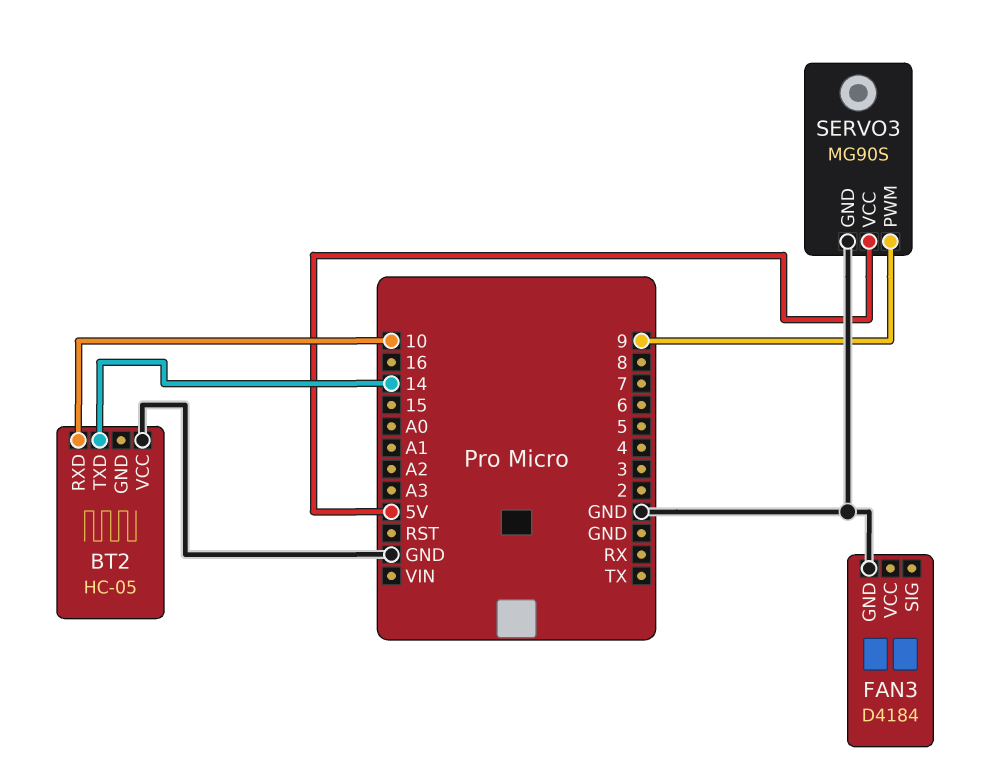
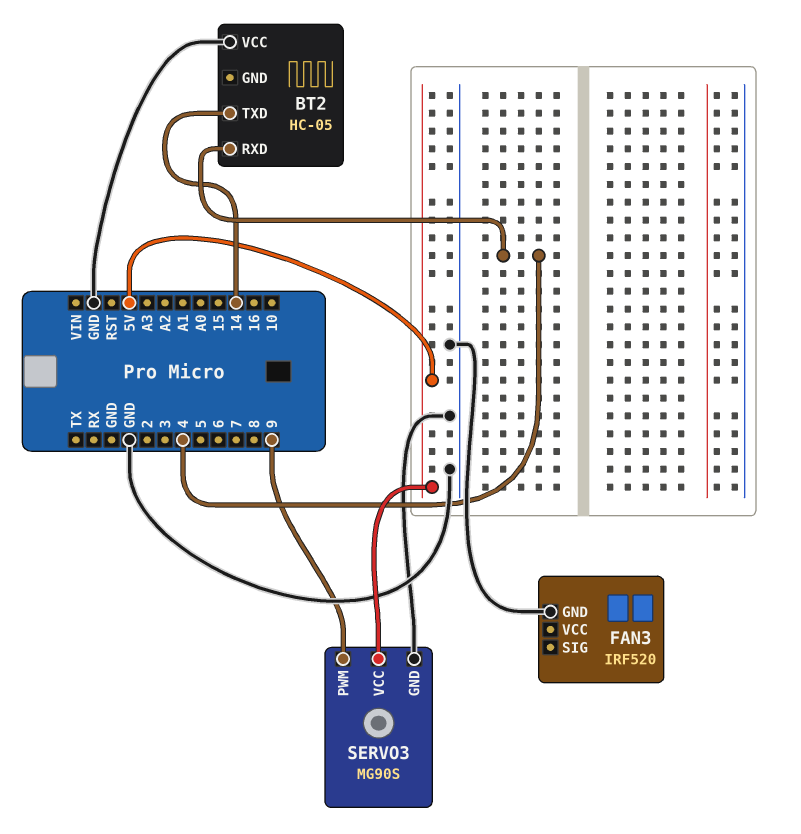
BT2 pin RXD: 10 -> 4
FAN3: D4184 -> IRF520

